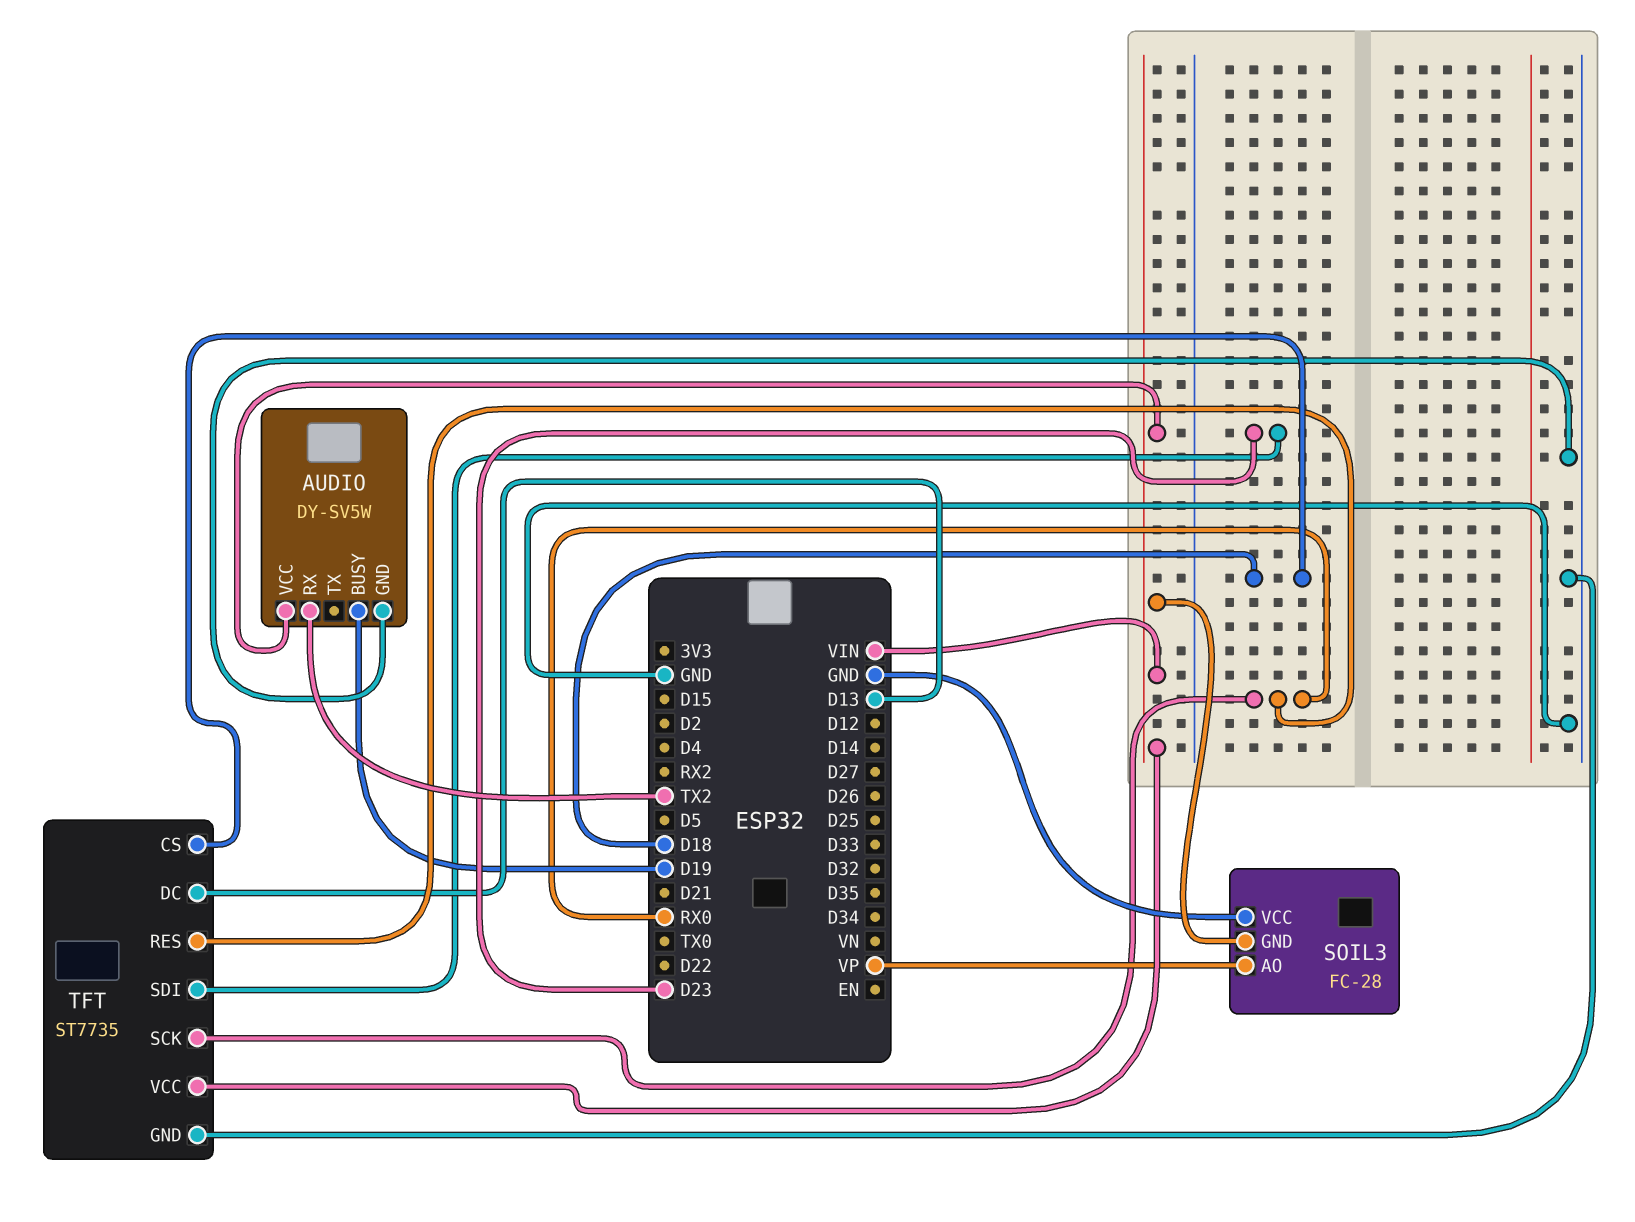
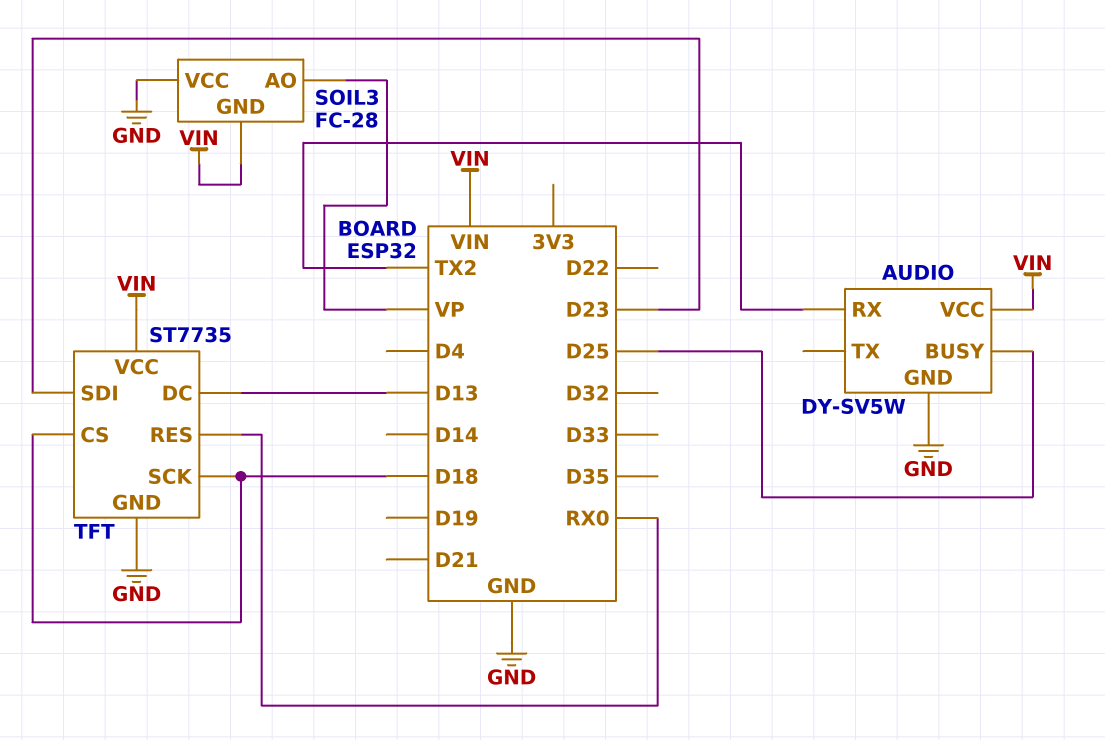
AUDIO pin BUSY: D19 -> D25
TFT pin SCK: RX0 -> D18

